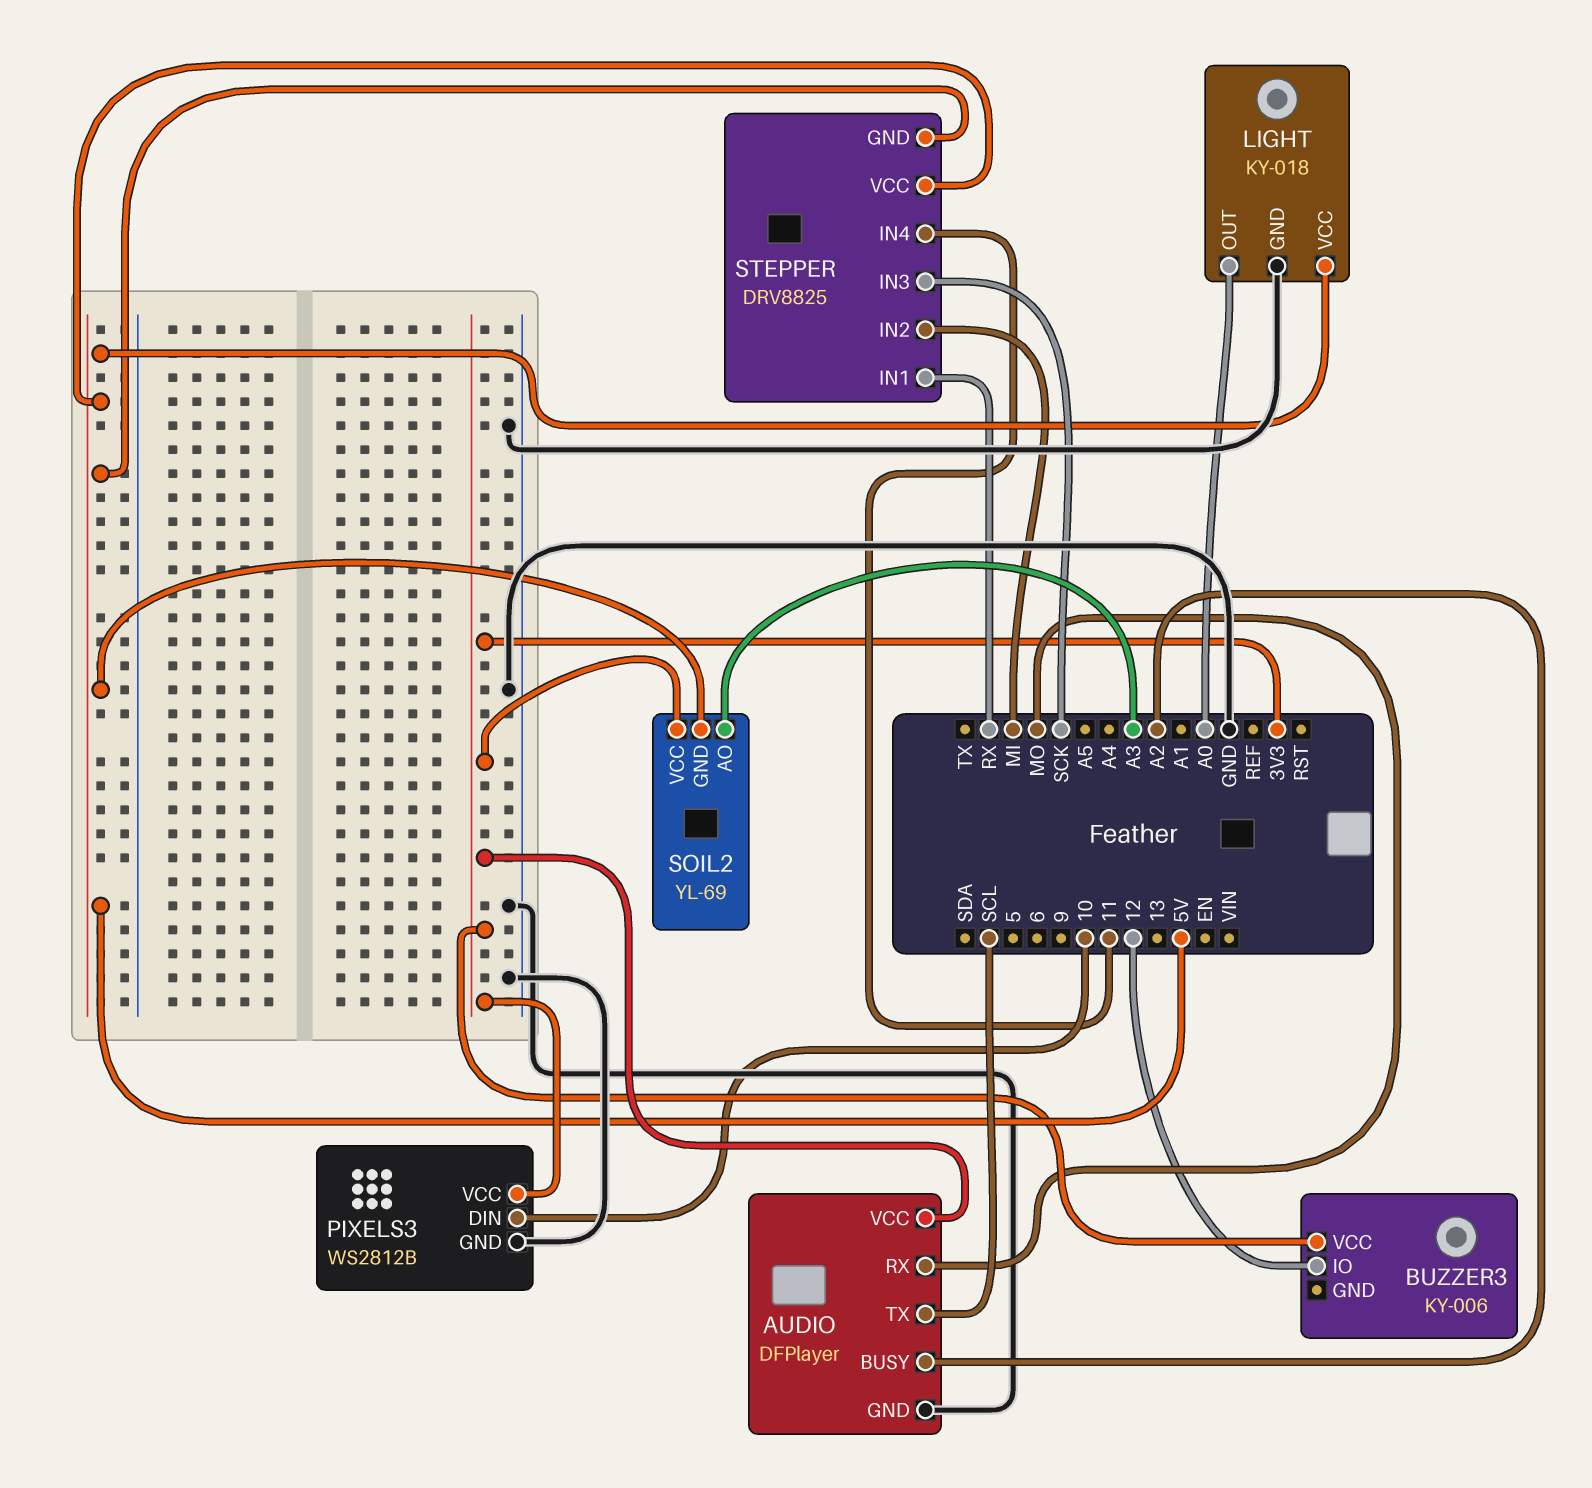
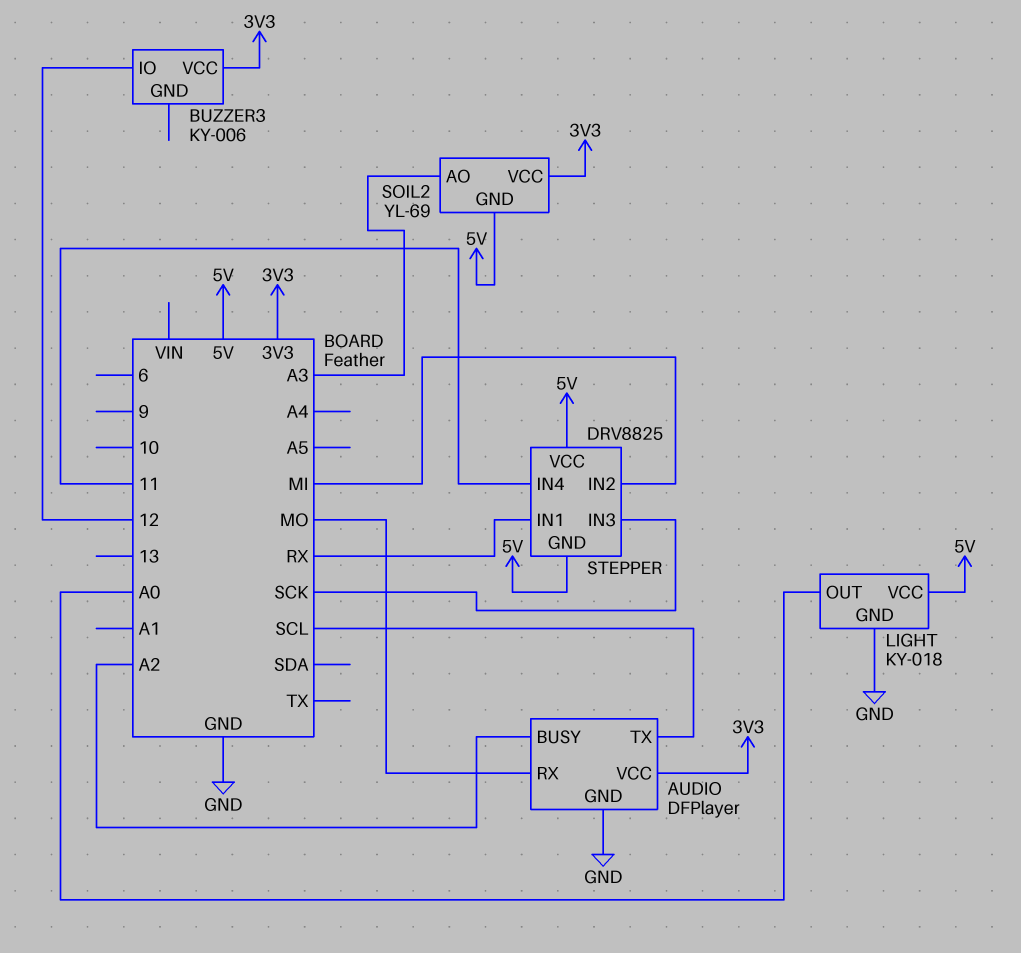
PIXELS3: WS2812B -> none
PIXELS3 pin DIN: 10 -> none
PIXELS3 pin GND: GND -> none
PIXELS3 pin VCC: 3V3 -> none

